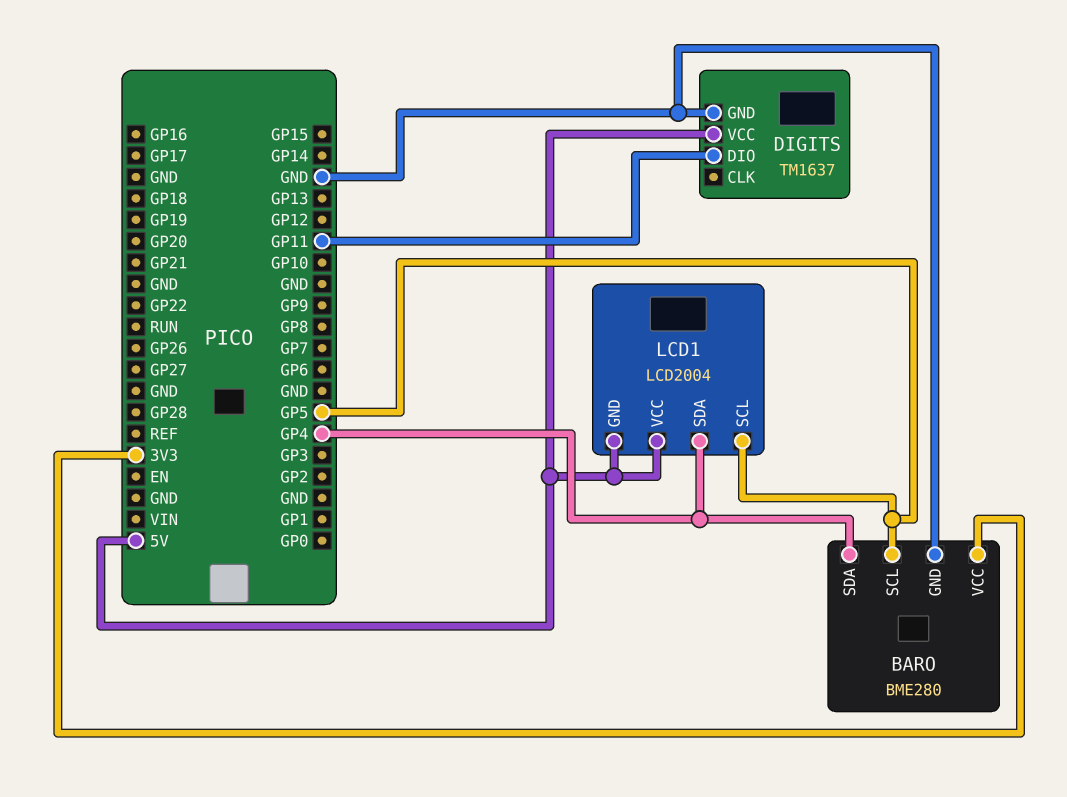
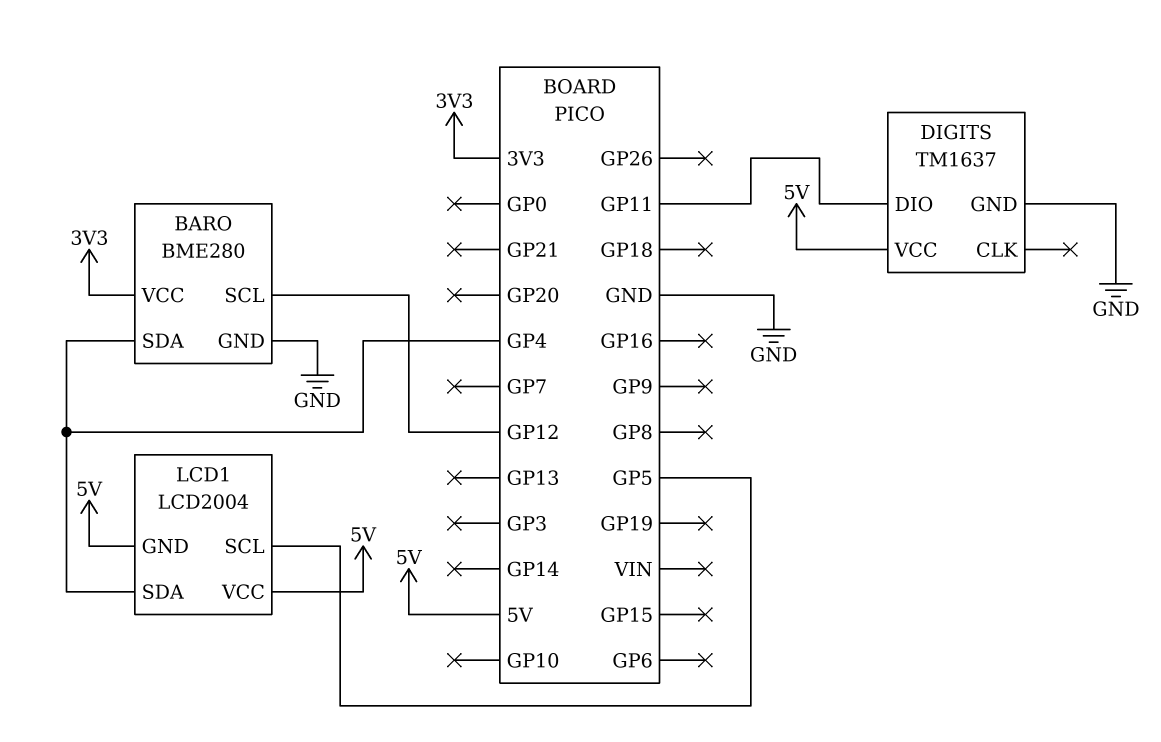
BARO pin SCL: GP5 -> GP12

